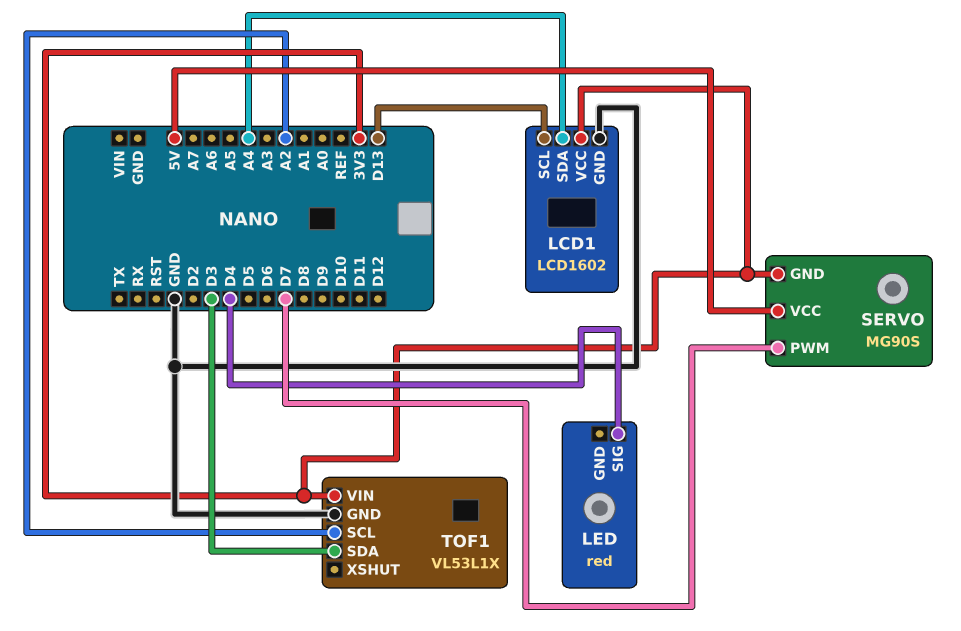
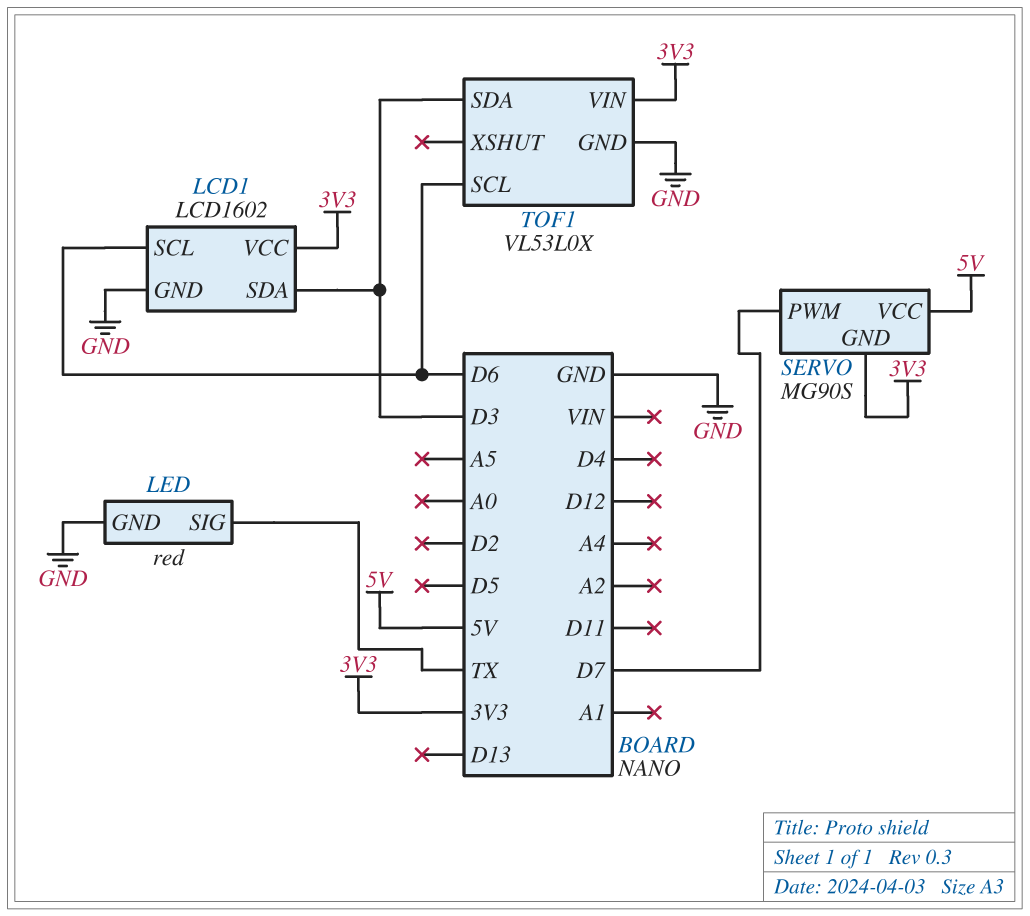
LCD1 pin SCL: D13 -> D6
LCD1 pin SDA: A4 -> D3
LED pin GND: none -> GND
LED pin SIG: D4 -> TX
TOF1: VL53L1X -> VL53L0X
TOF1 pin SCL: A2 -> D6

